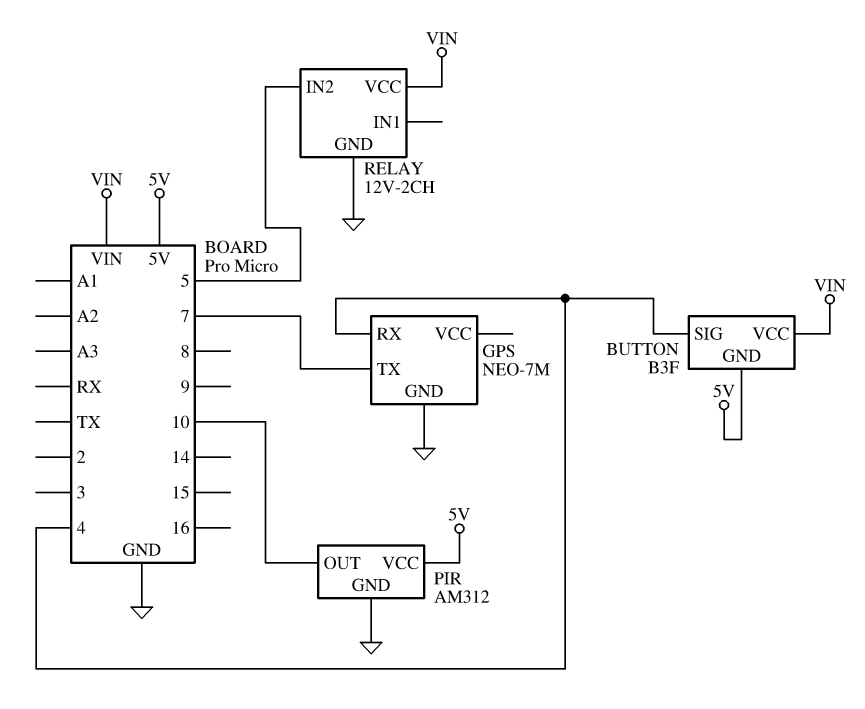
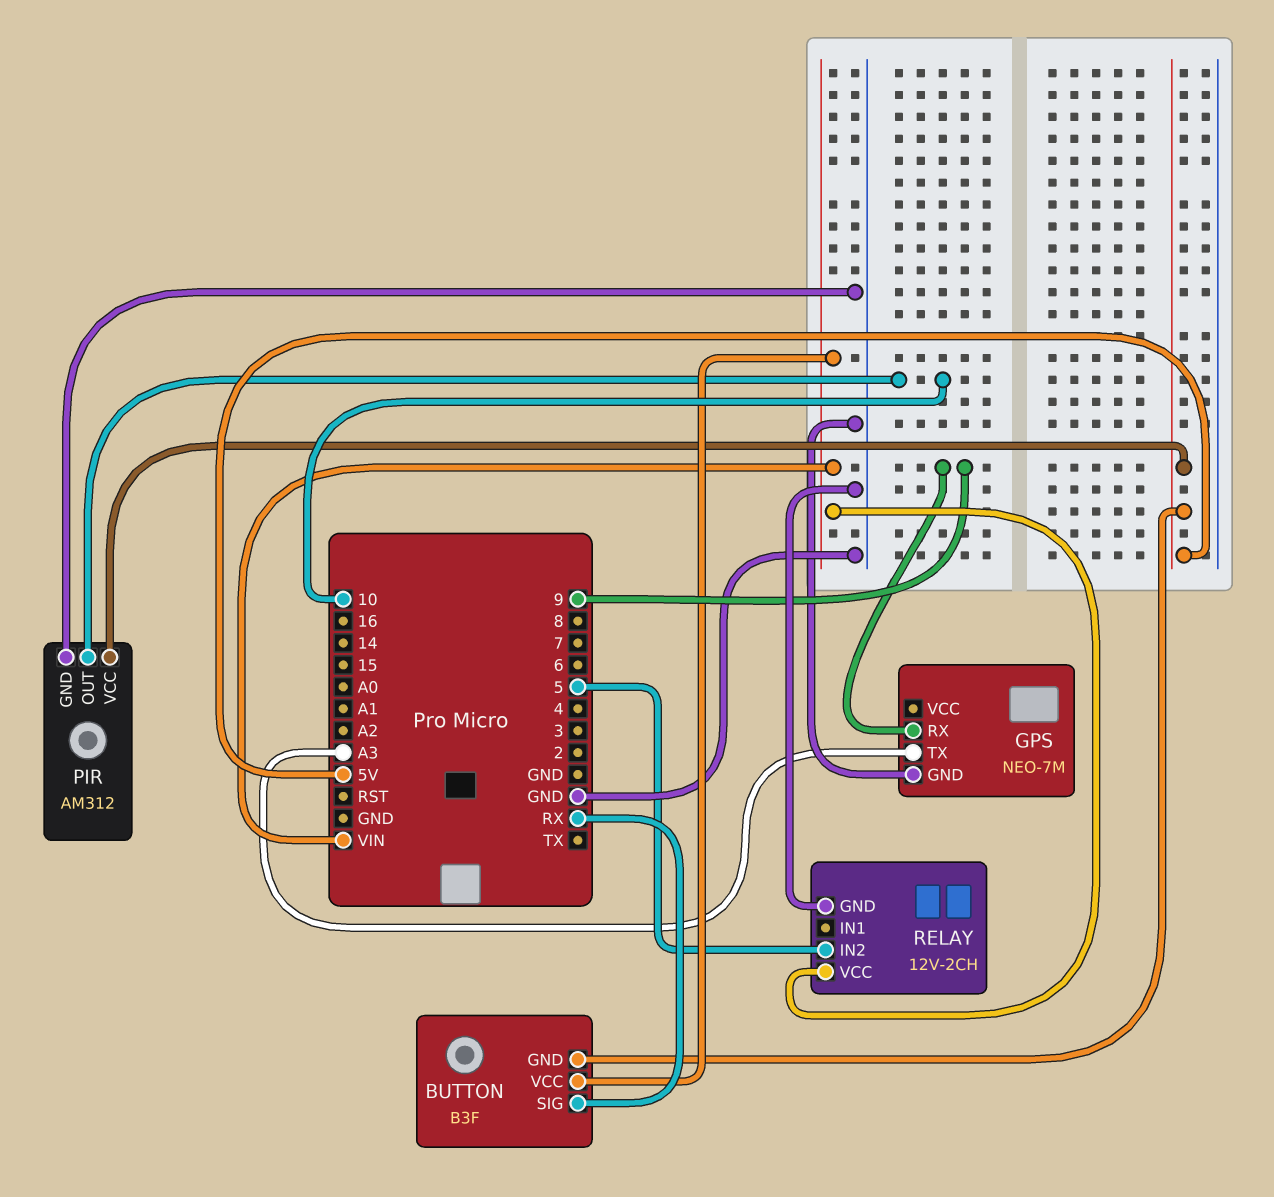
BUTTON pin SIG: 4 -> RX
GPS pin RX: 4 -> 9
GPS pin TX: 7 -> A3

